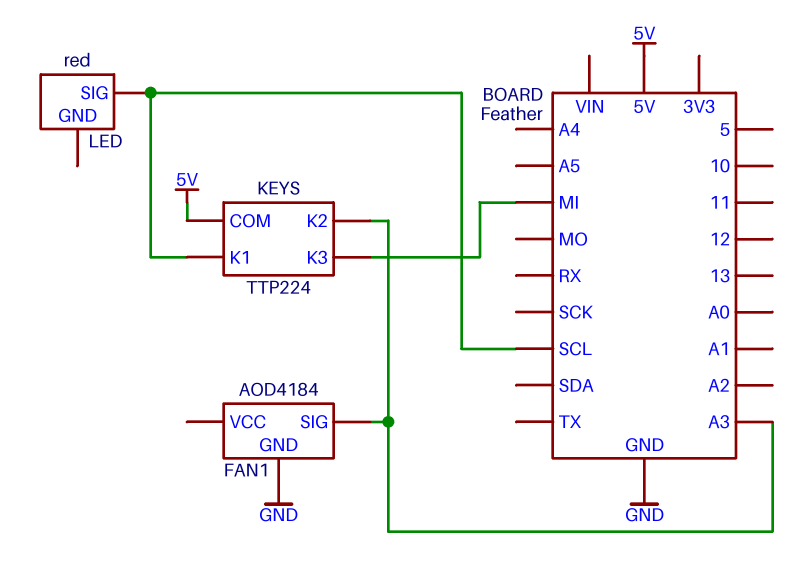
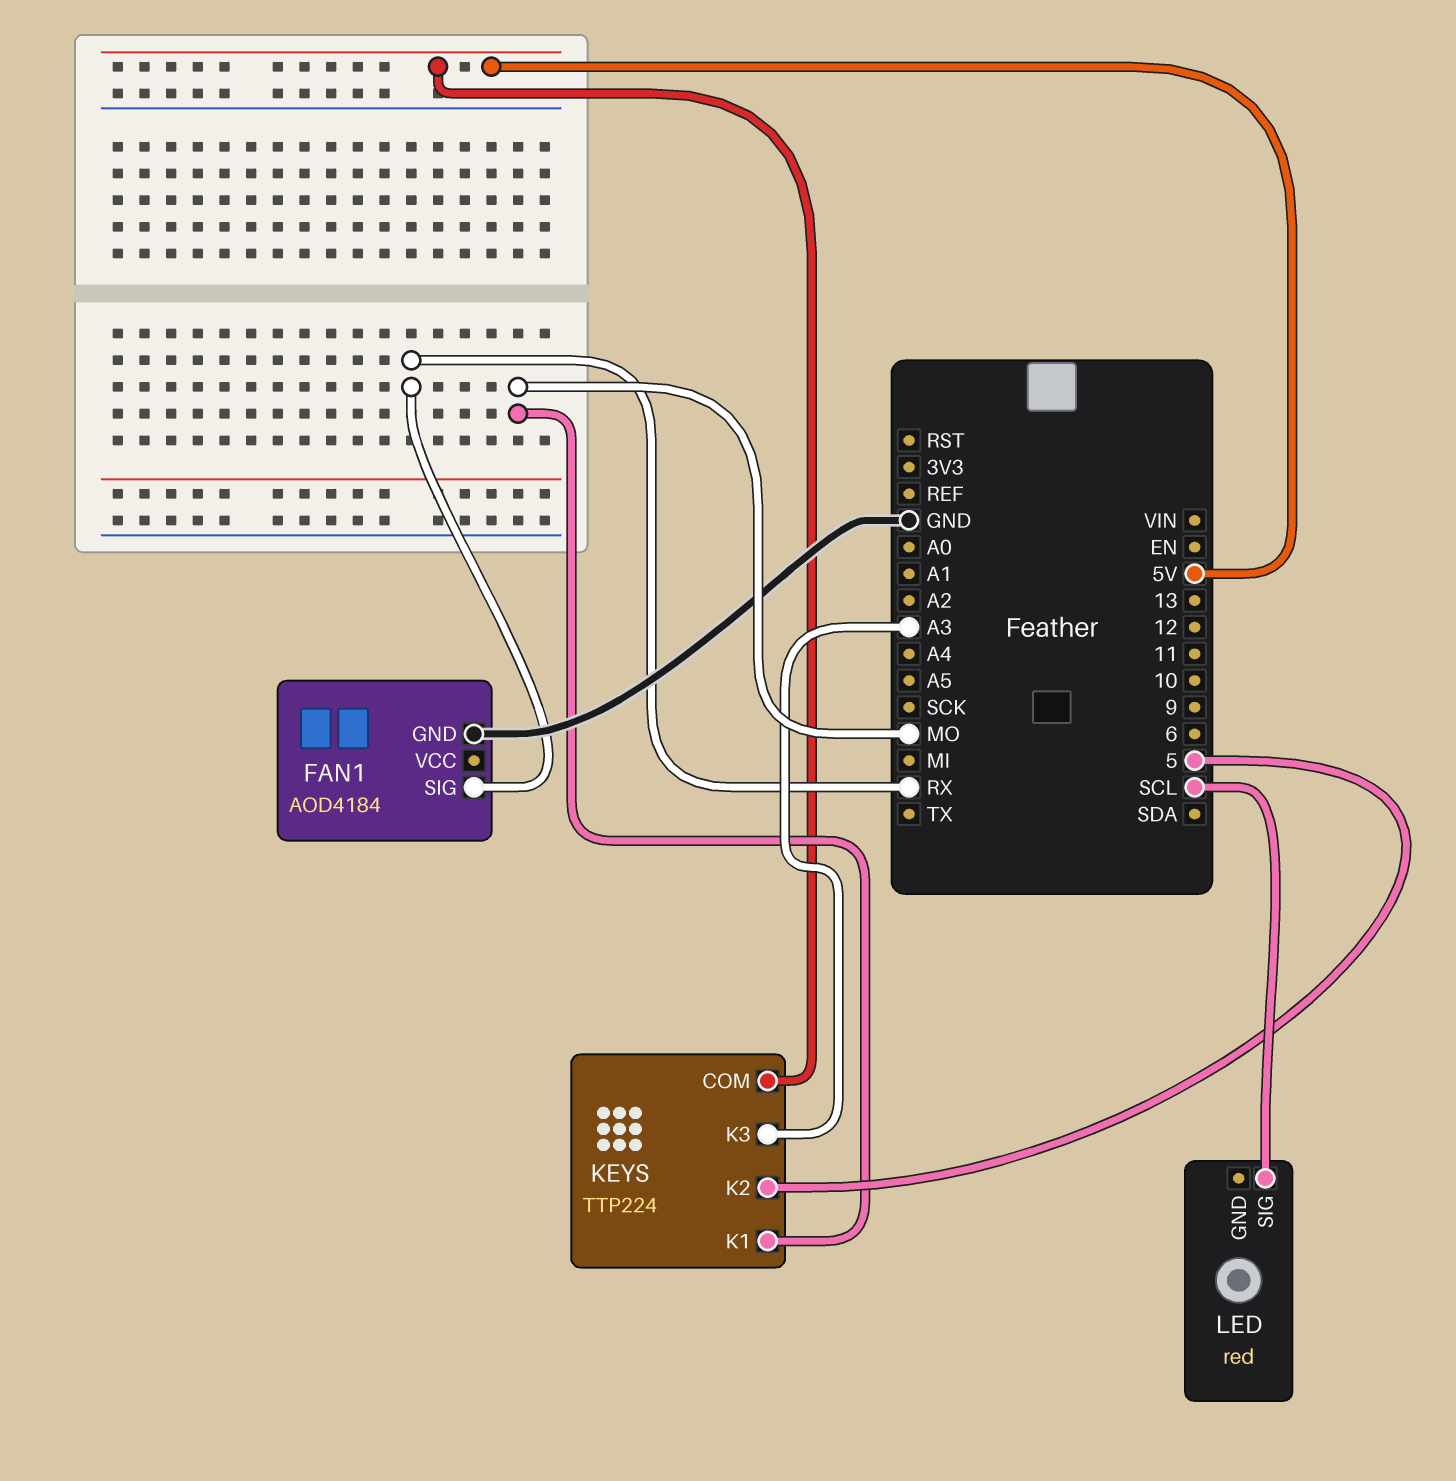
FAN1 pin SIG: A3 -> RX
KEYS pin K1: SCL -> MO
KEYS pin K2: A3 -> 5
KEYS pin K3: MI -> A3

